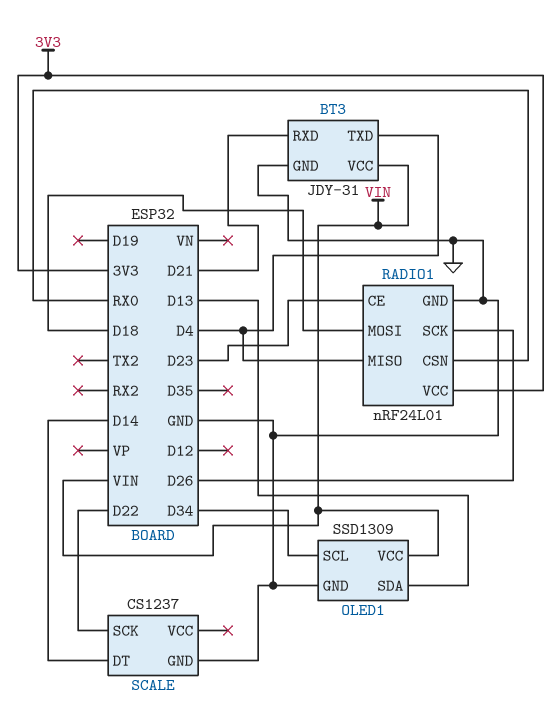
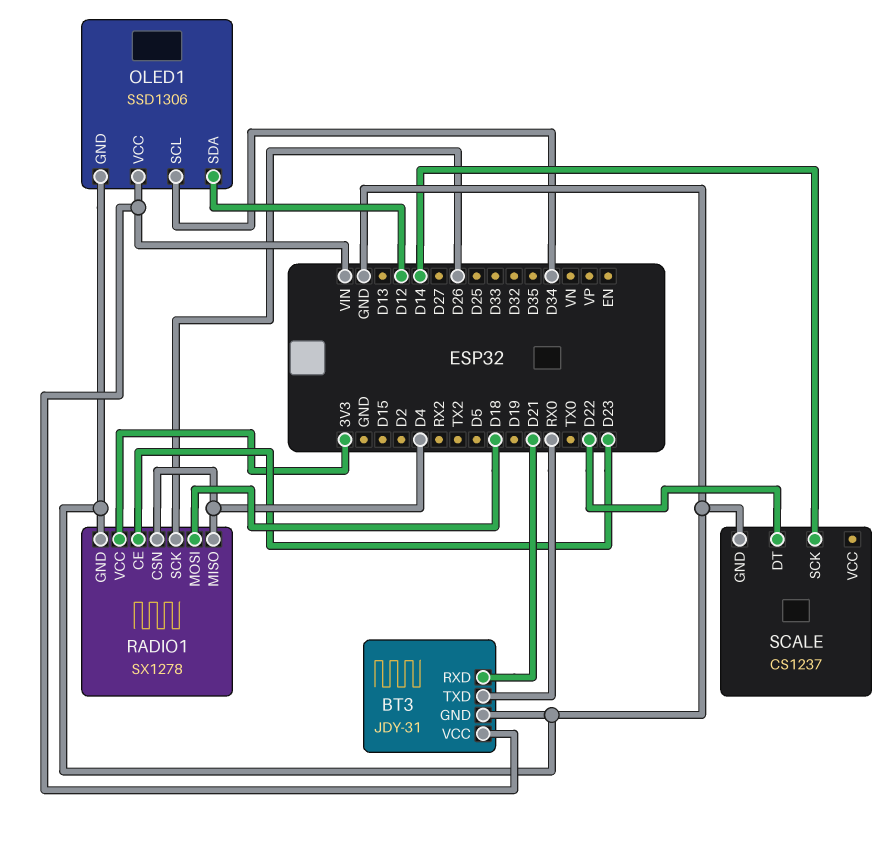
BT3 pin TXD: D4 -> RX0
OLED1: SSD1309 -> SSD1306
OLED1 pin SDA: D13 -> D12
RADIO1: nRF24L01 -> SX1278
RADIO1 pin CSN: RX0 -> D4
SCALE pin DT: D14 -> D22
SCALE pin SCK: D22 -> D14

